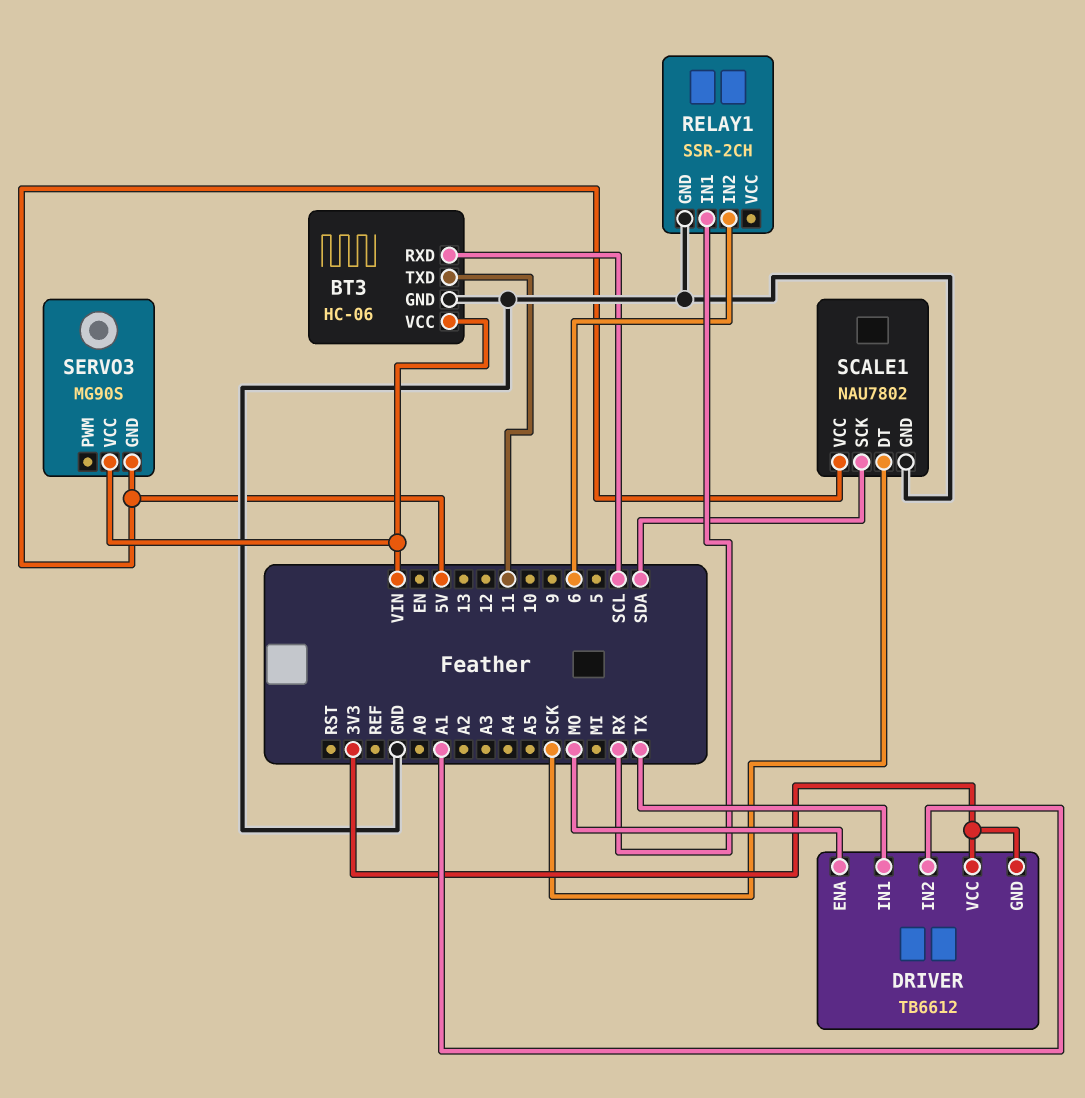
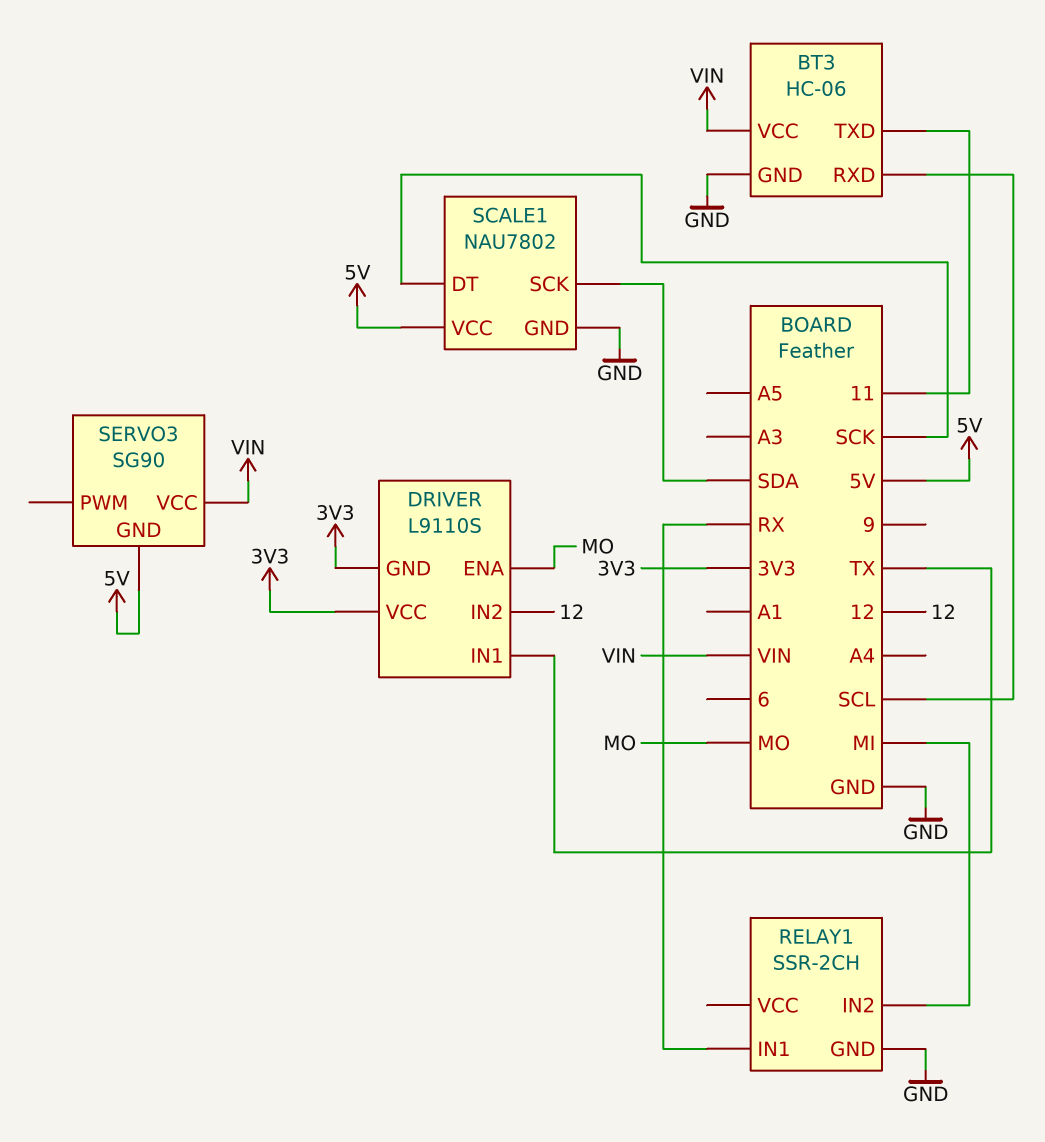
DRIVER: TB6612 -> L9110S
DRIVER pin IN2: A1 -> 12
RELAY1 pin IN2: 6 -> MI
SERVO3: MG90S -> SG90

